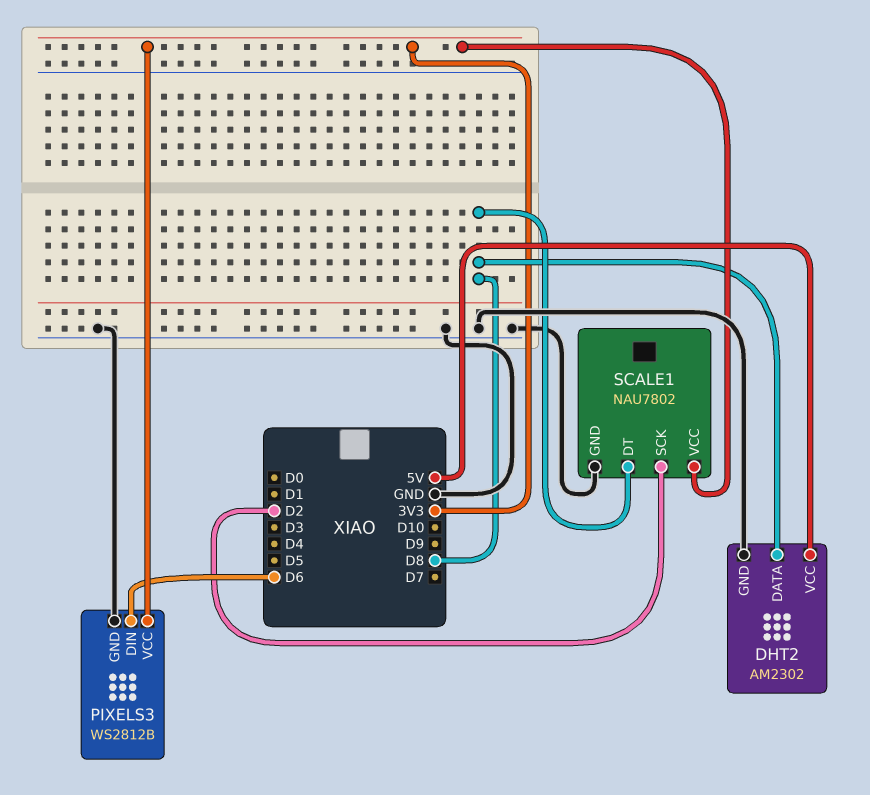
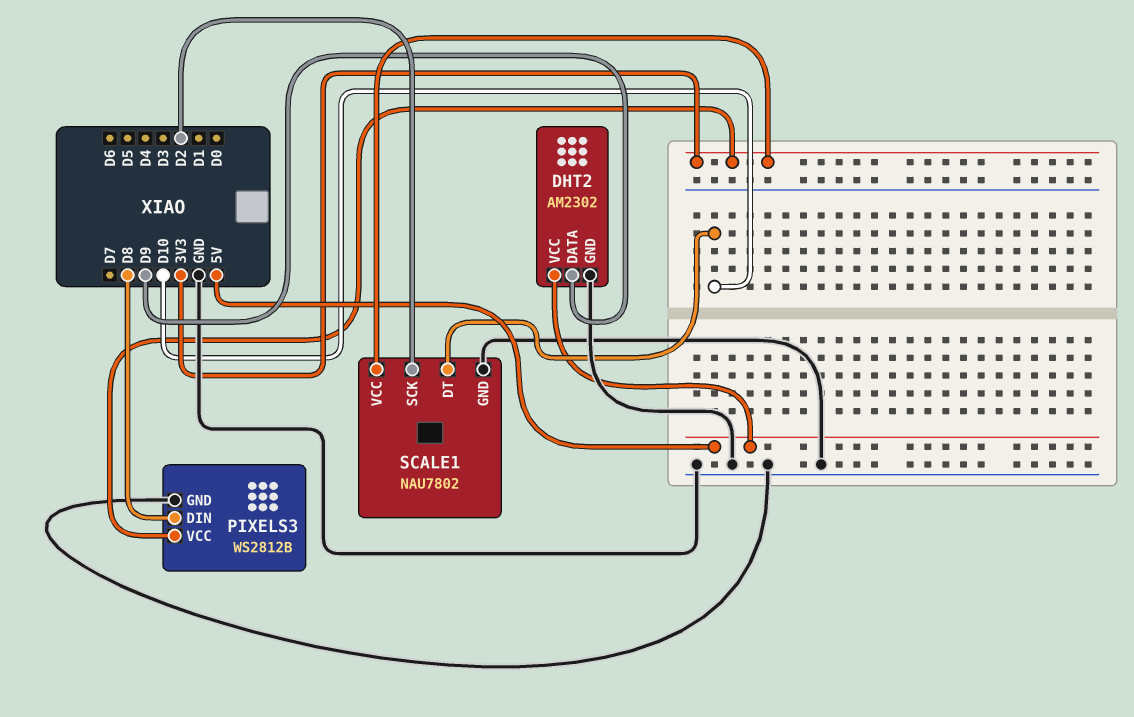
DHT2 pin DATA: D8 -> D9
PIXELS3 pin DIN: D6 -> D8
SCALE1 pin DT: D8 -> D10

